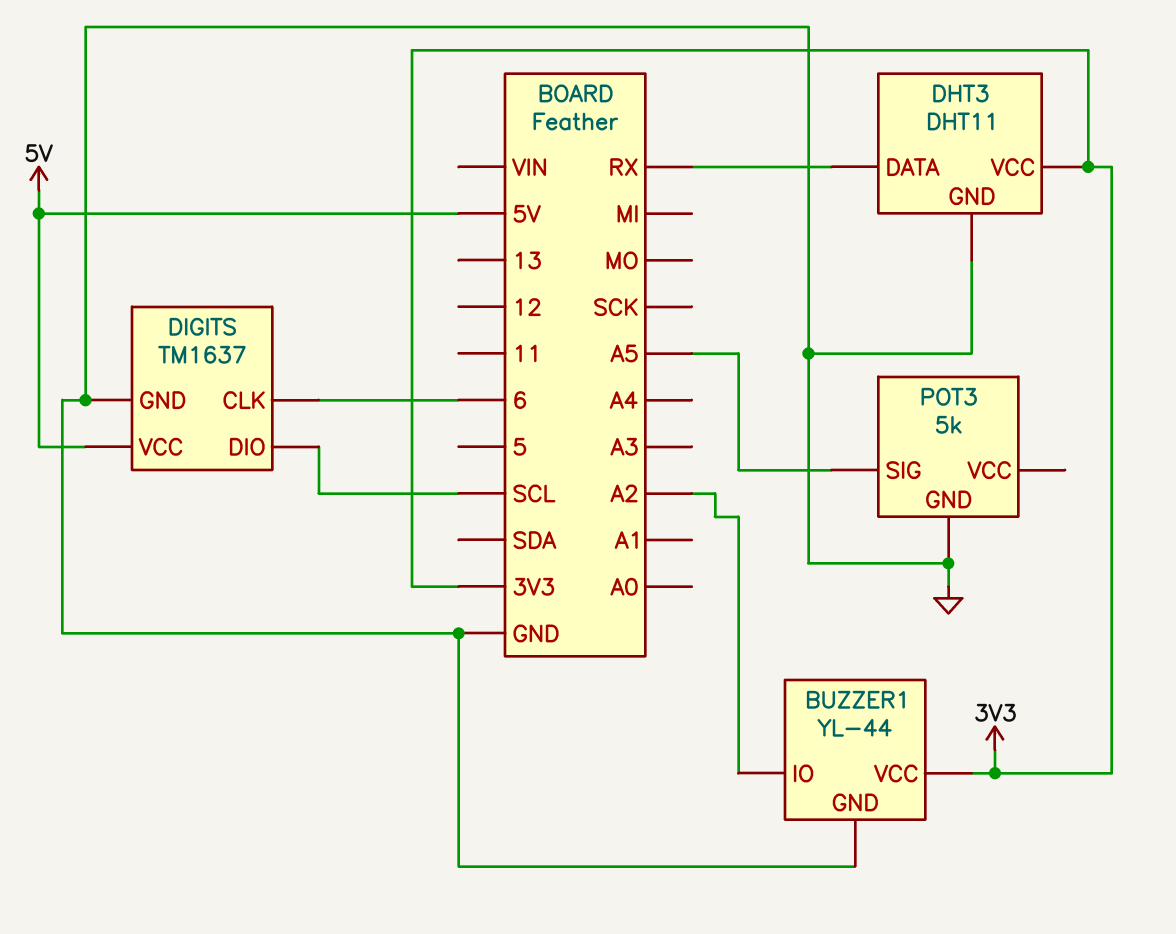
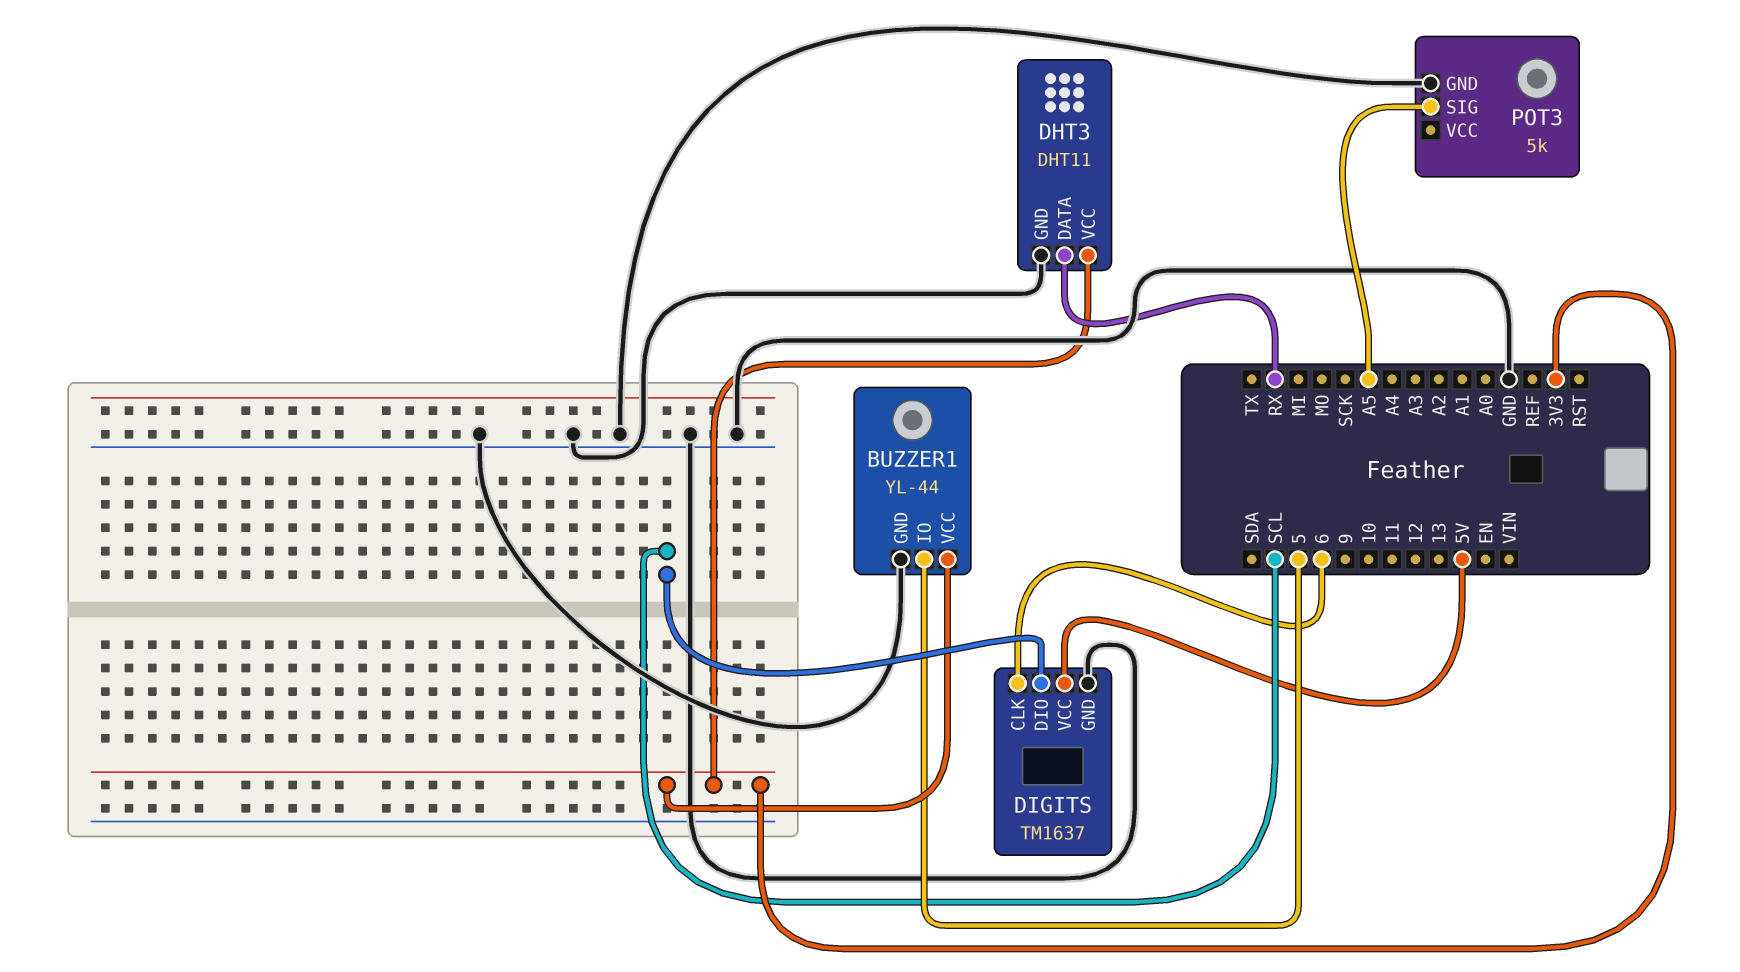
BUZZER1 pin IO: A2 -> 5

